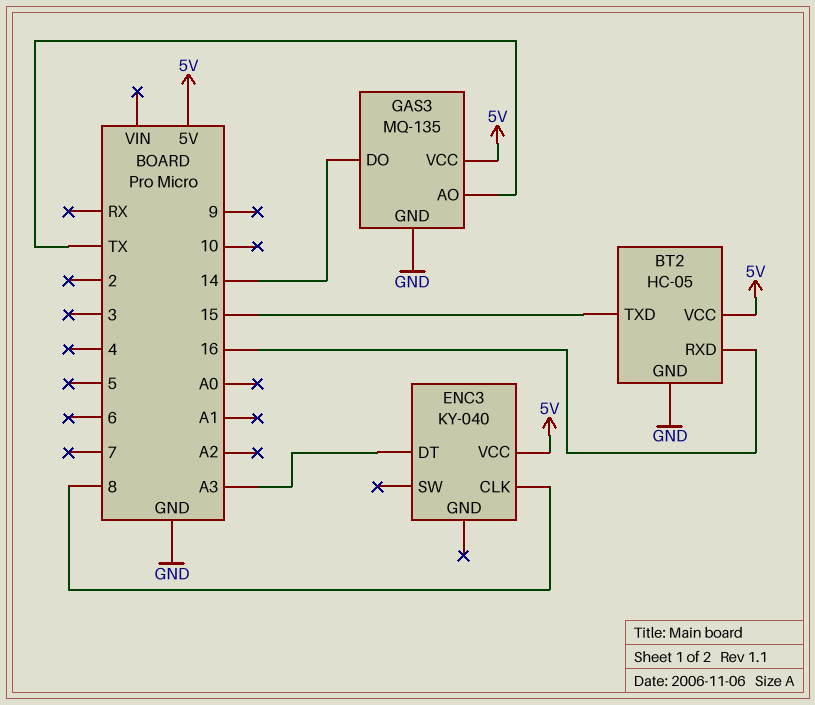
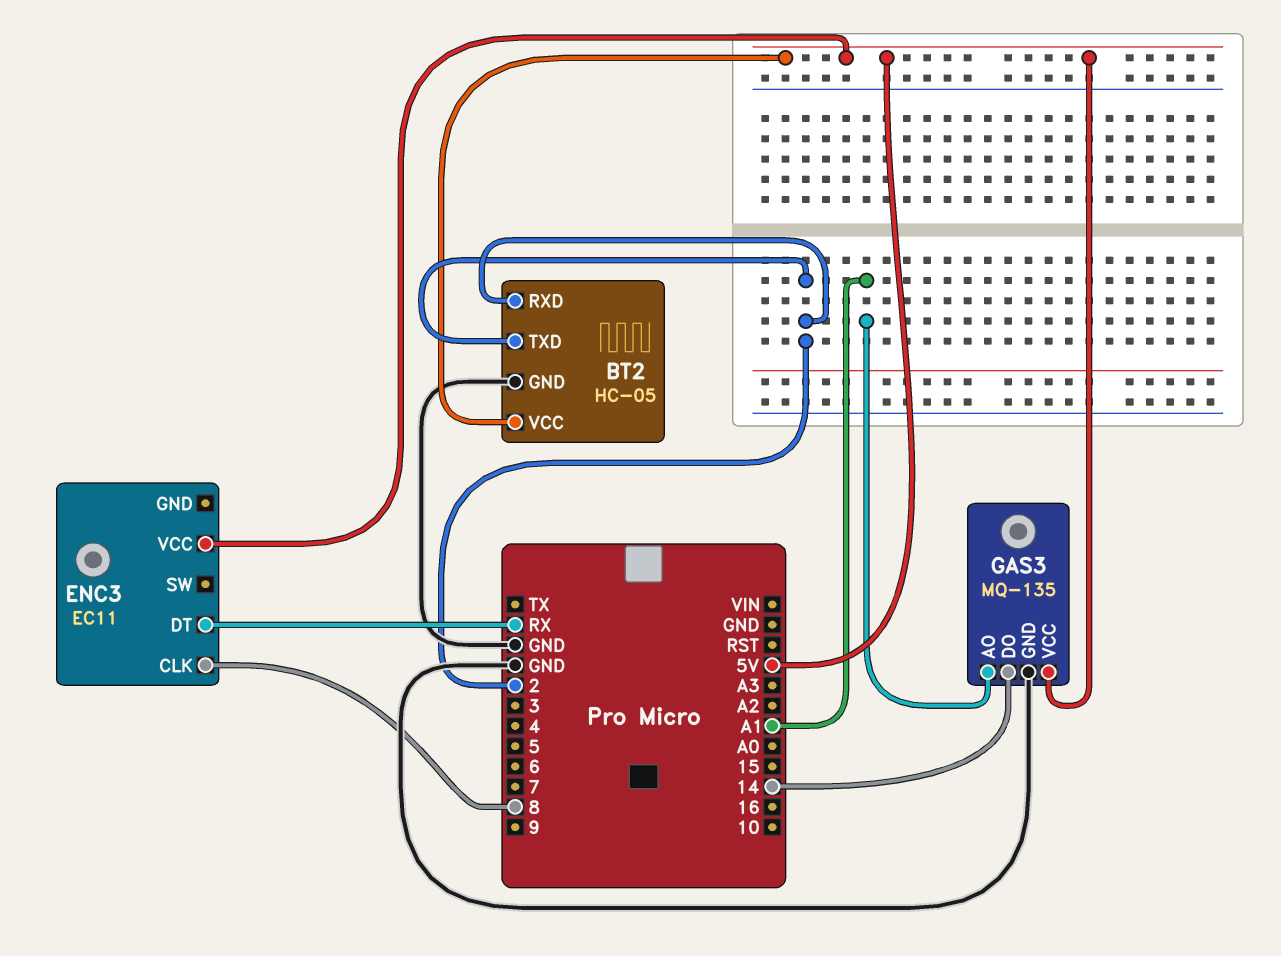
BT2 pin RXD: 16 -> 2
BT2 pin TXD: 15 -> 2
ENC3: KY-040 -> EC11
ENC3 pin DT: A3 -> RX
GAS3 pin AO: TX -> A1

